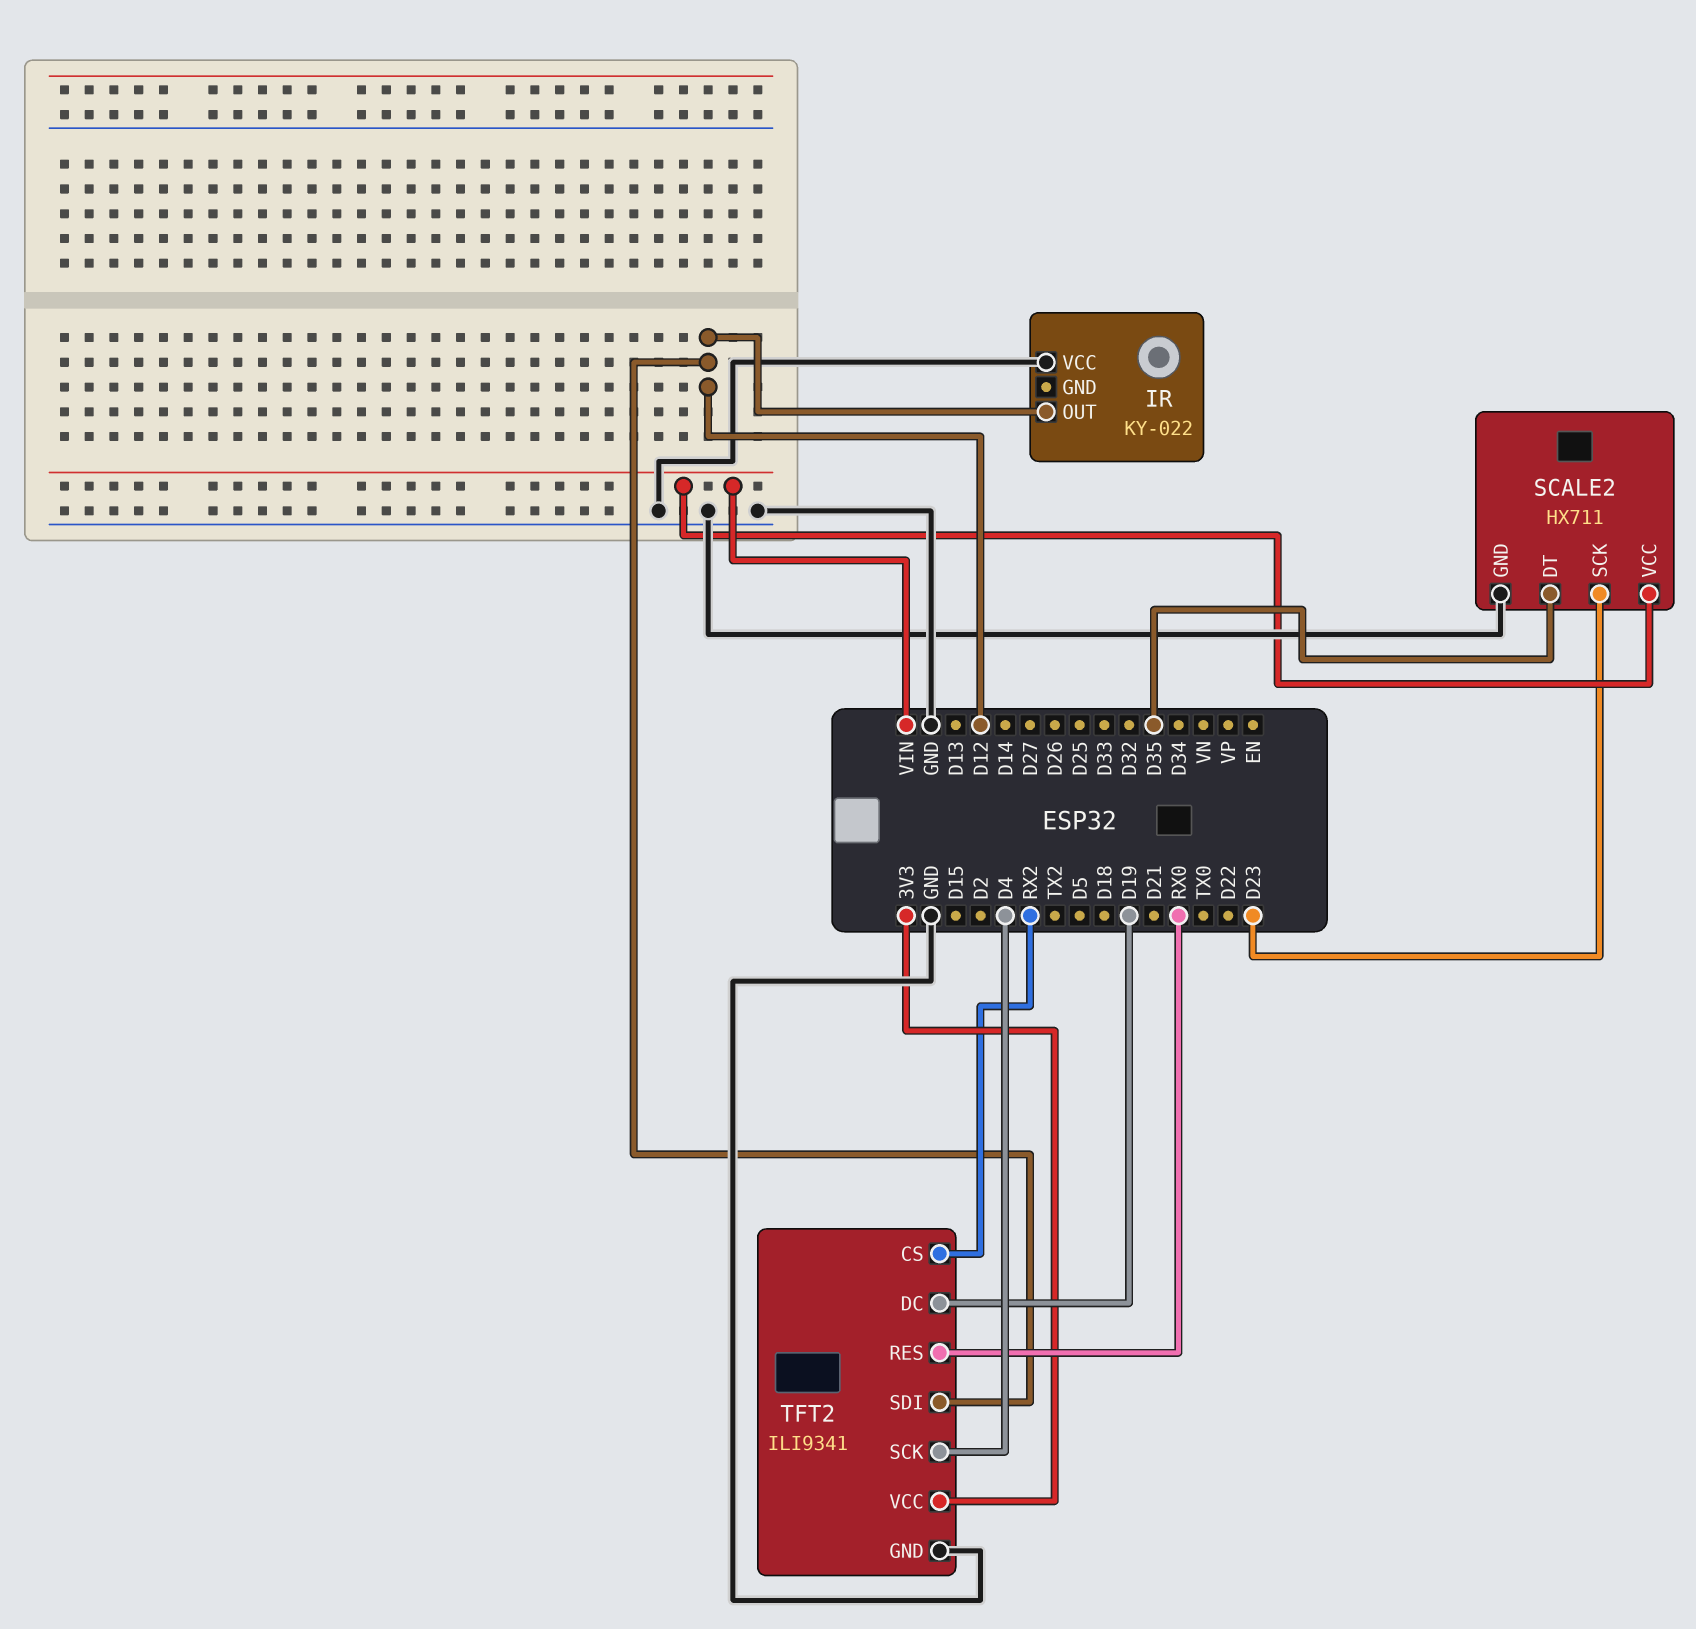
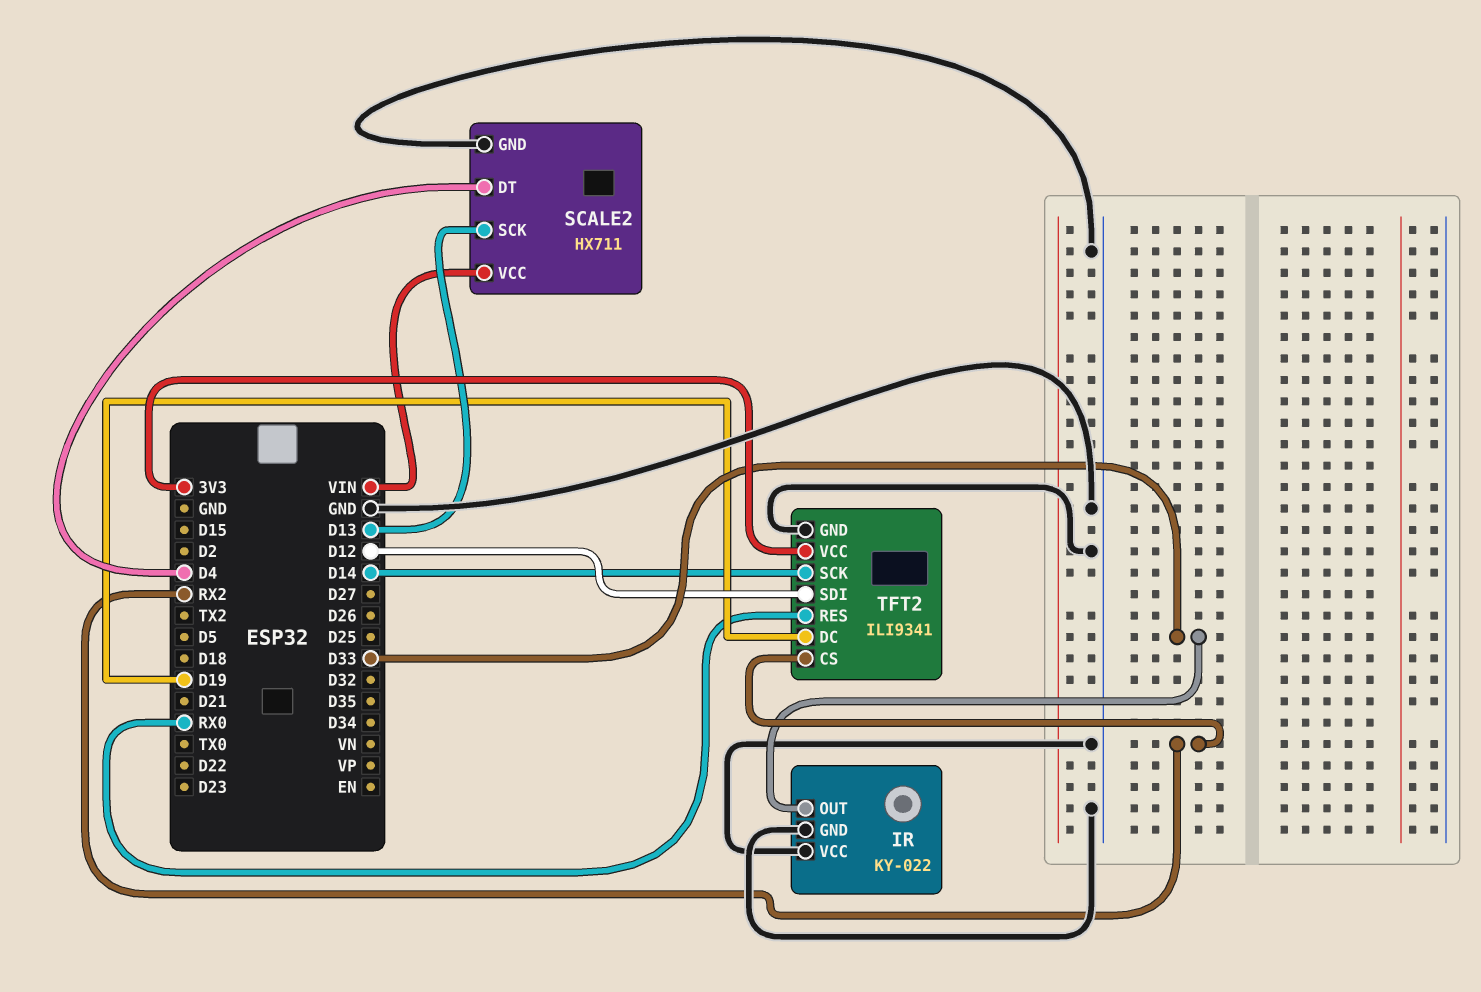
IR pin GND: none -> GND
IR pin OUT: D12 -> D33
SCALE2 pin DT: D35 -> D4
SCALE2 pin SCK: D23 -> D13
TFT2 pin SCK: D4 -> D14

